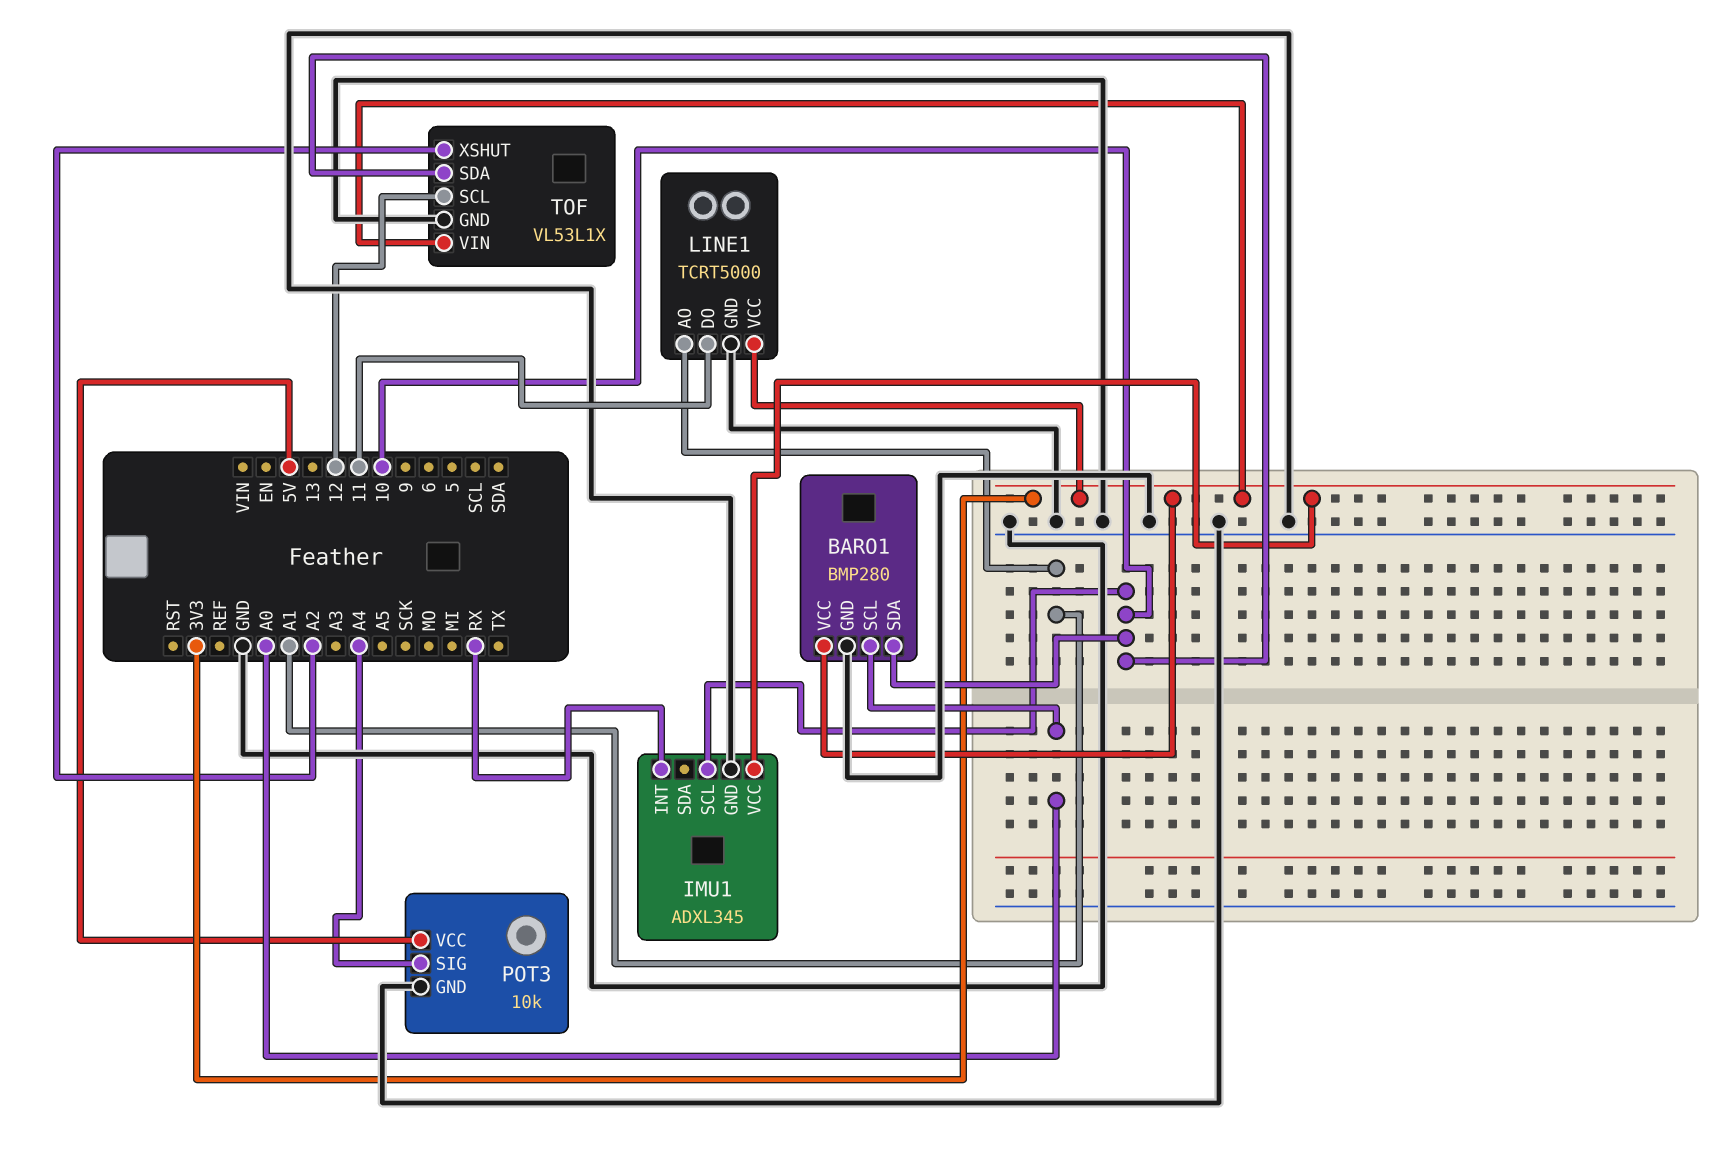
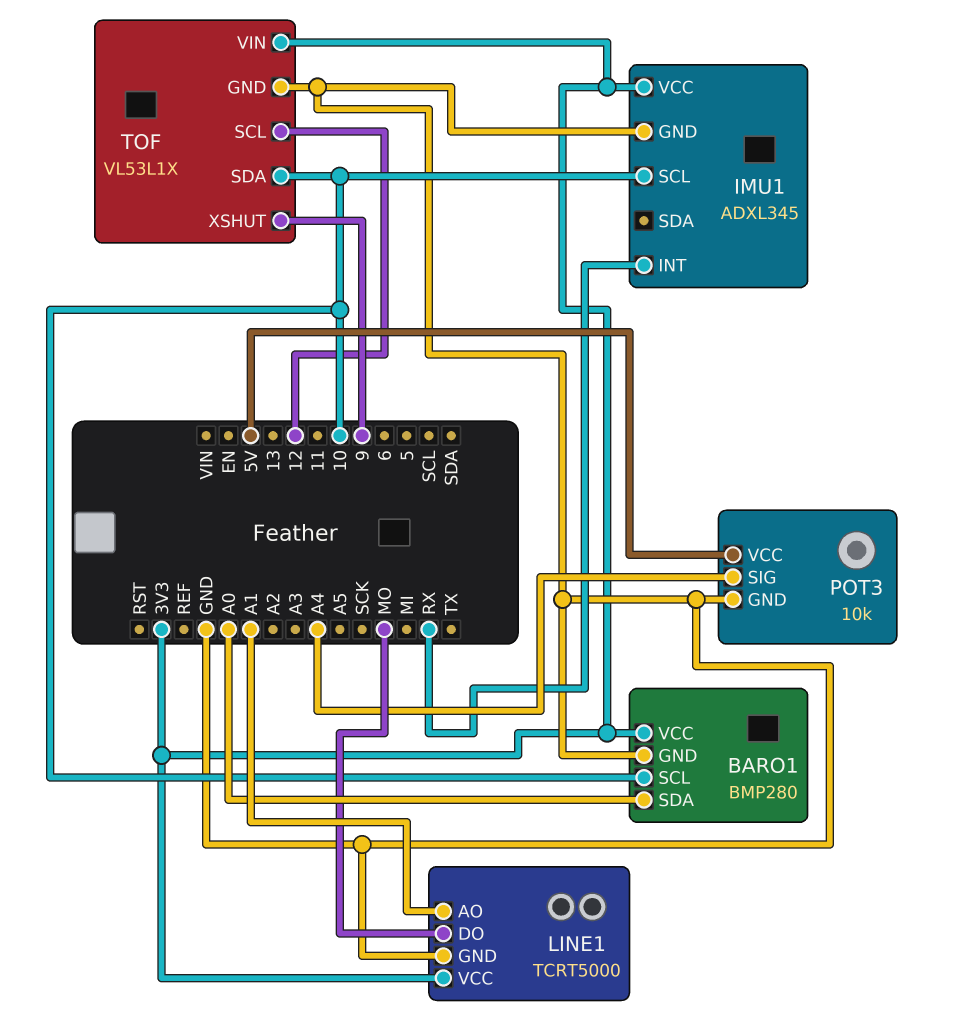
BARO1 pin SCL: A0 -> 10
BARO1 pin SDA: 10 -> A0
LINE1 pin DO: 11 -> MO
TOF pin XSHUT: A2 -> 9

